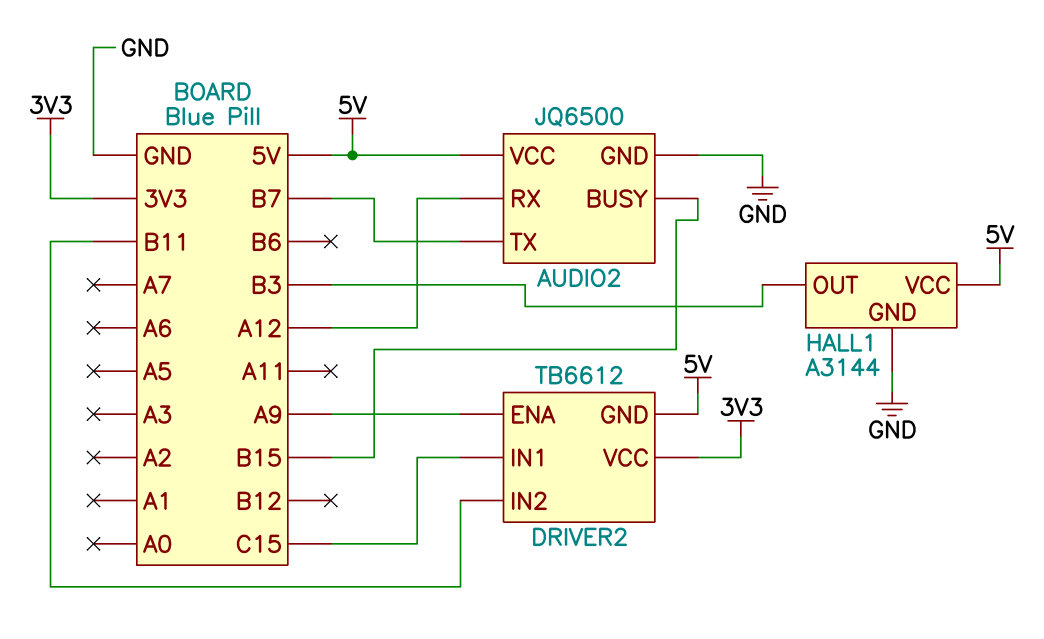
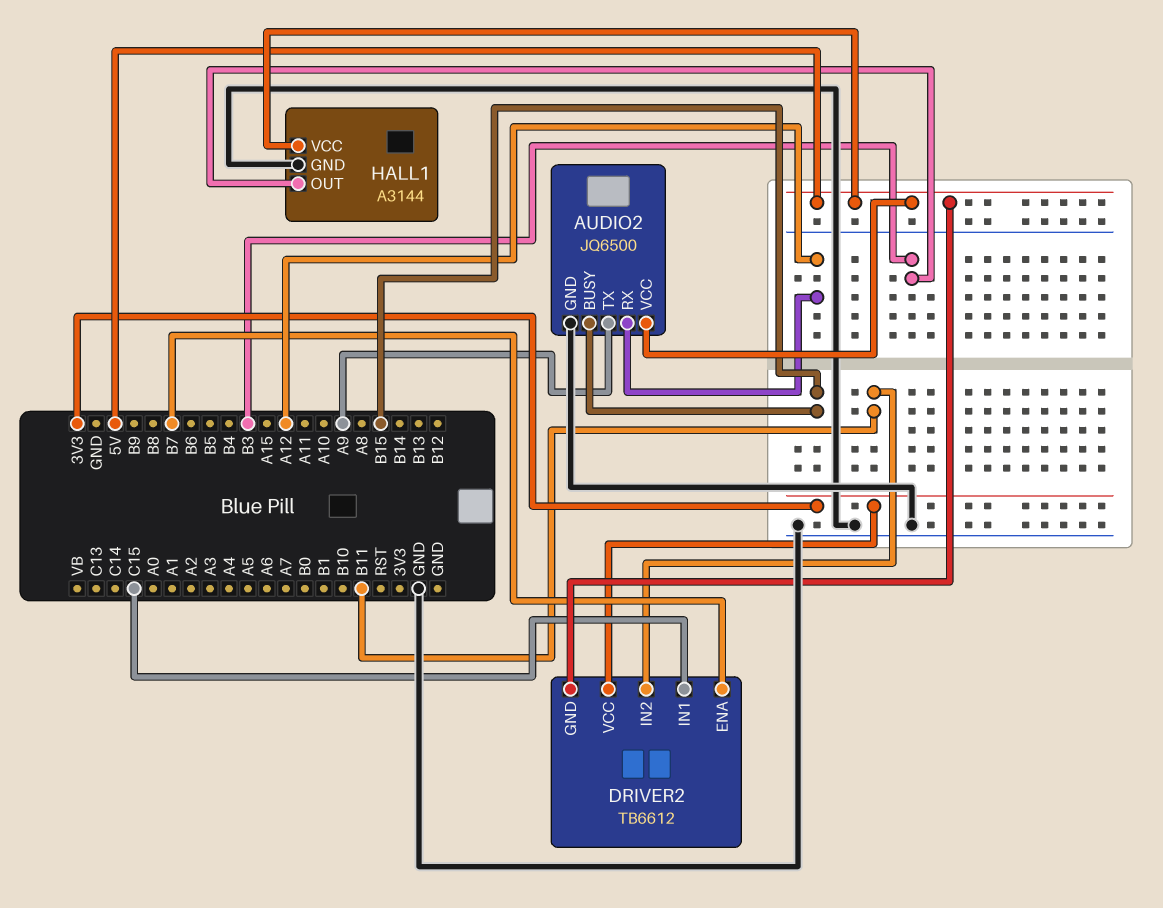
AUDIO2 pin TX: B7 -> A9
DRIVER2 pin ENA: A9 -> B7

